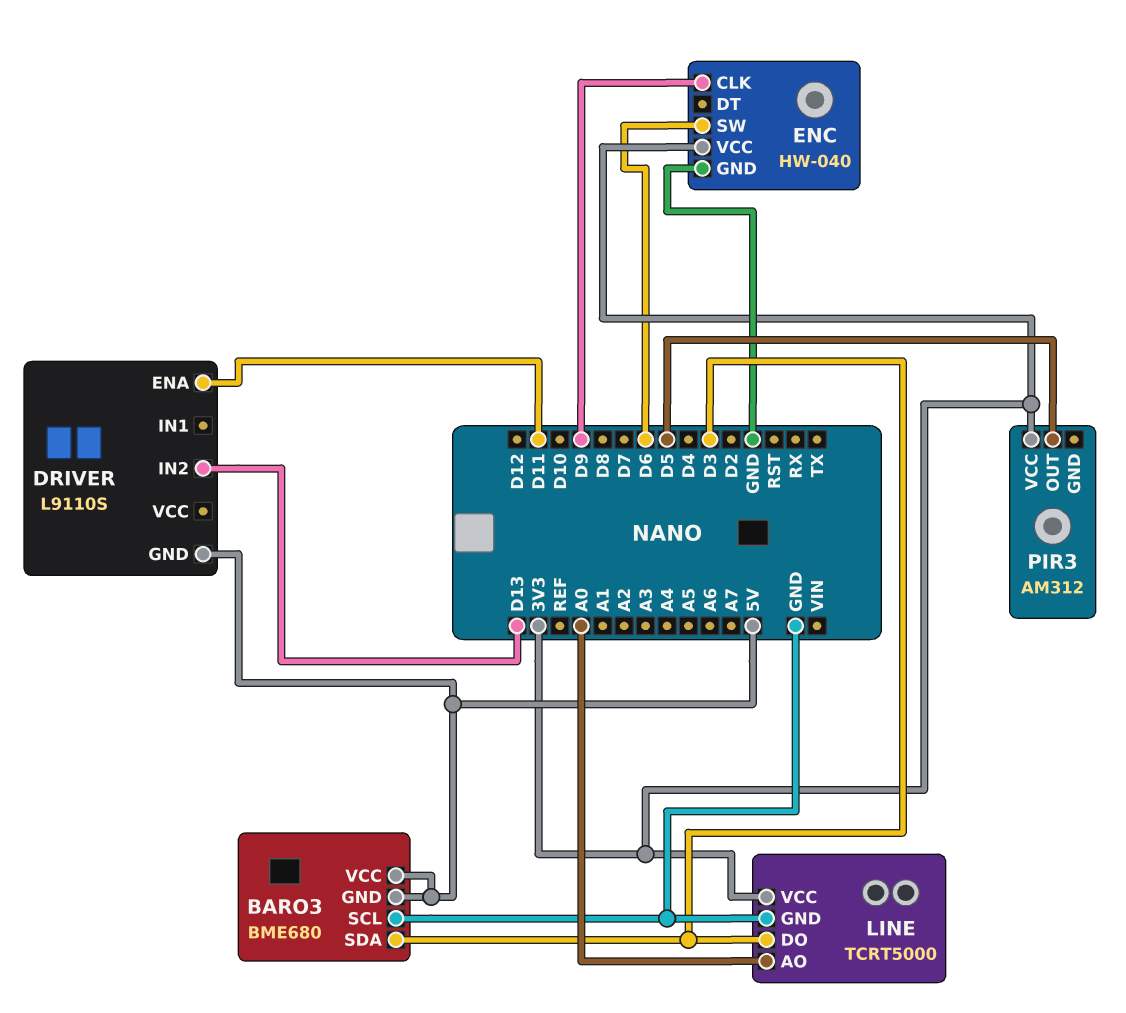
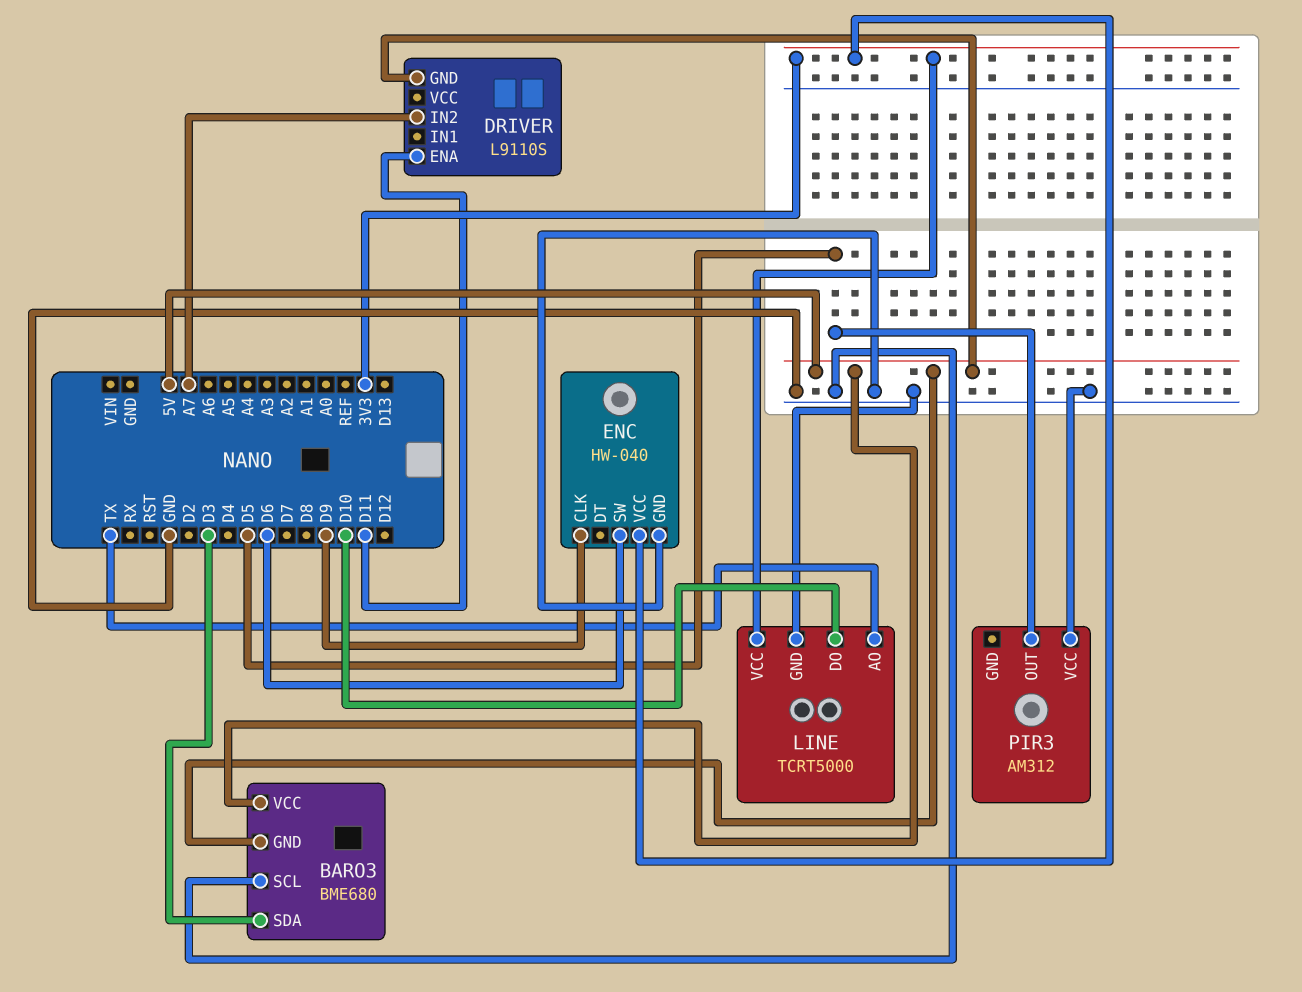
DRIVER pin IN2: D13 -> A7
LINE pin AO: A0 -> TX
LINE pin DO: D3 -> D10
PIR3 pin VCC: 3V3 -> GND

